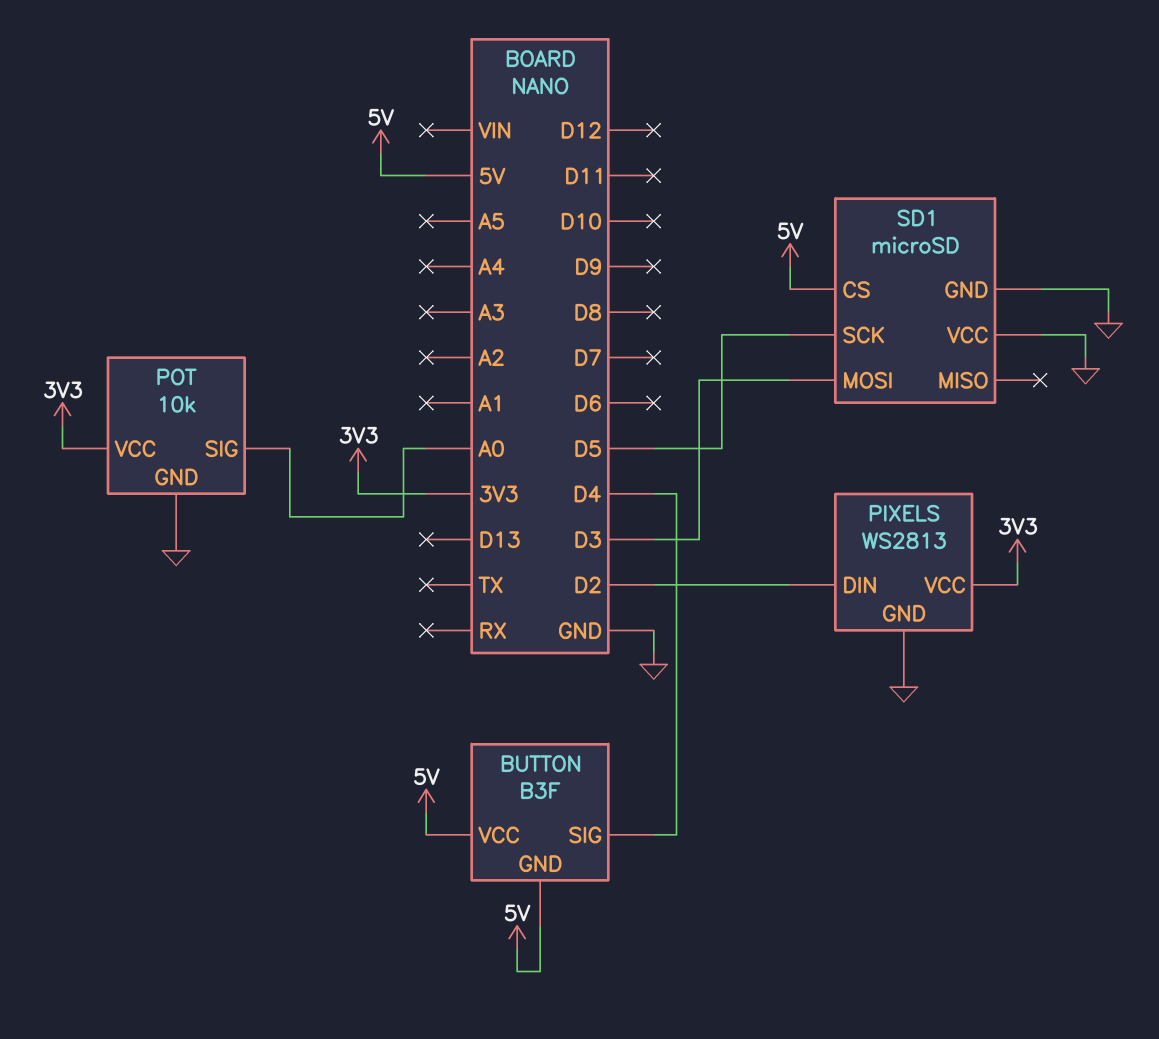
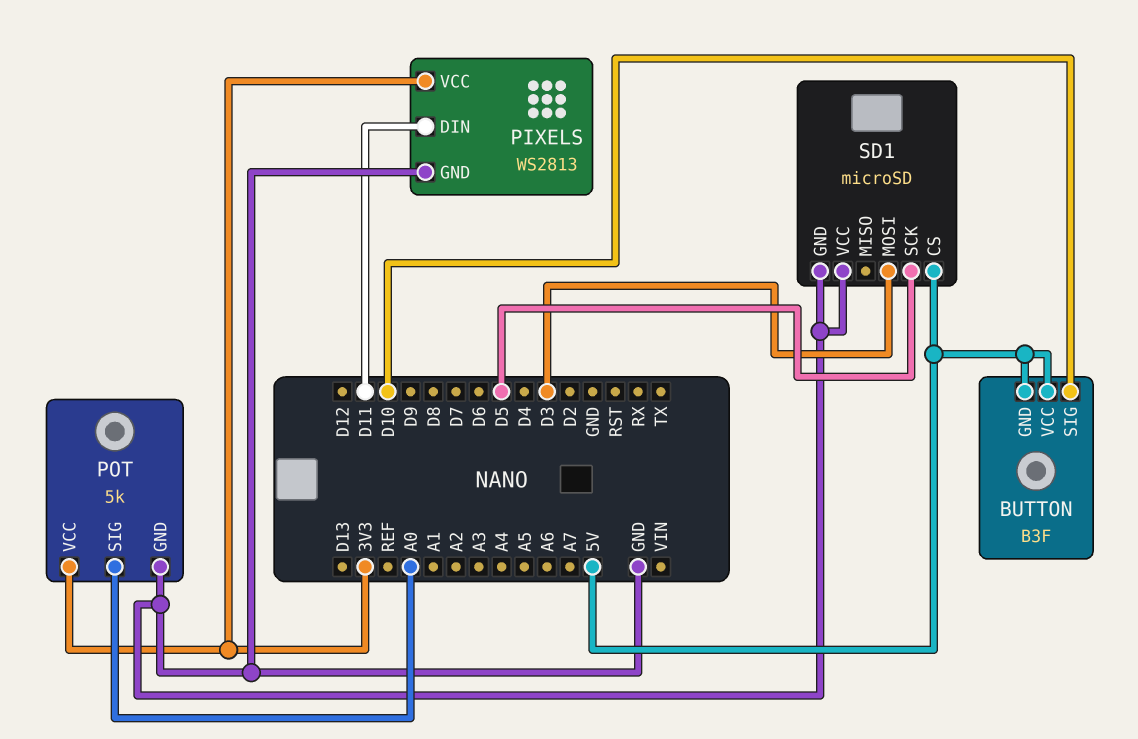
BUTTON pin SIG: D4 -> D10
PIXELS pin DIN: D2 -> D11
POT: 10k -> 5k

